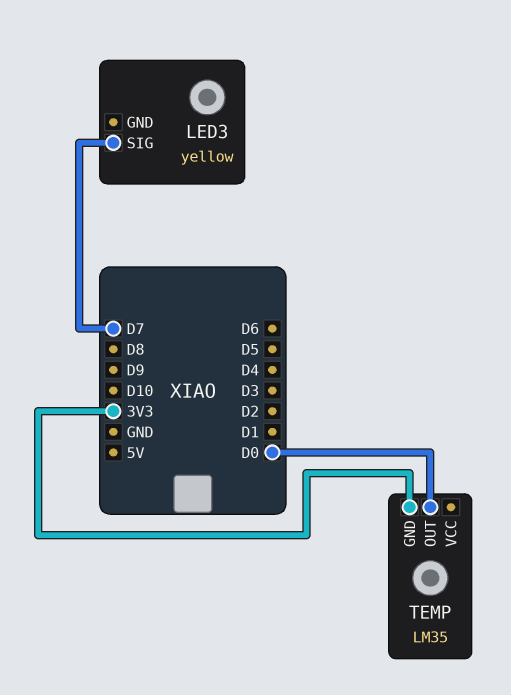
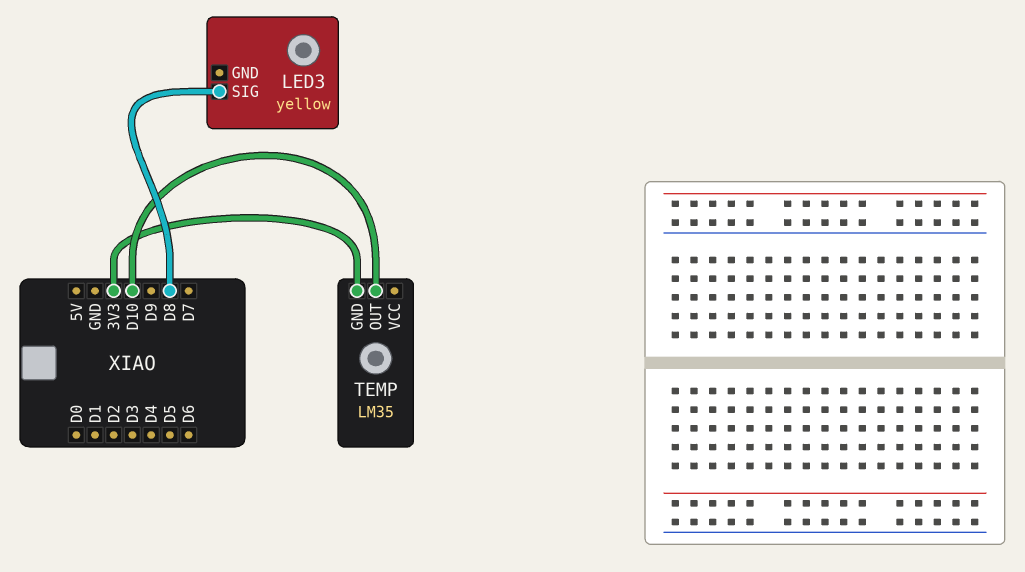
LED3 pin SIG: D7 -> D8
TEMP pin OUT: D0 -> D10

